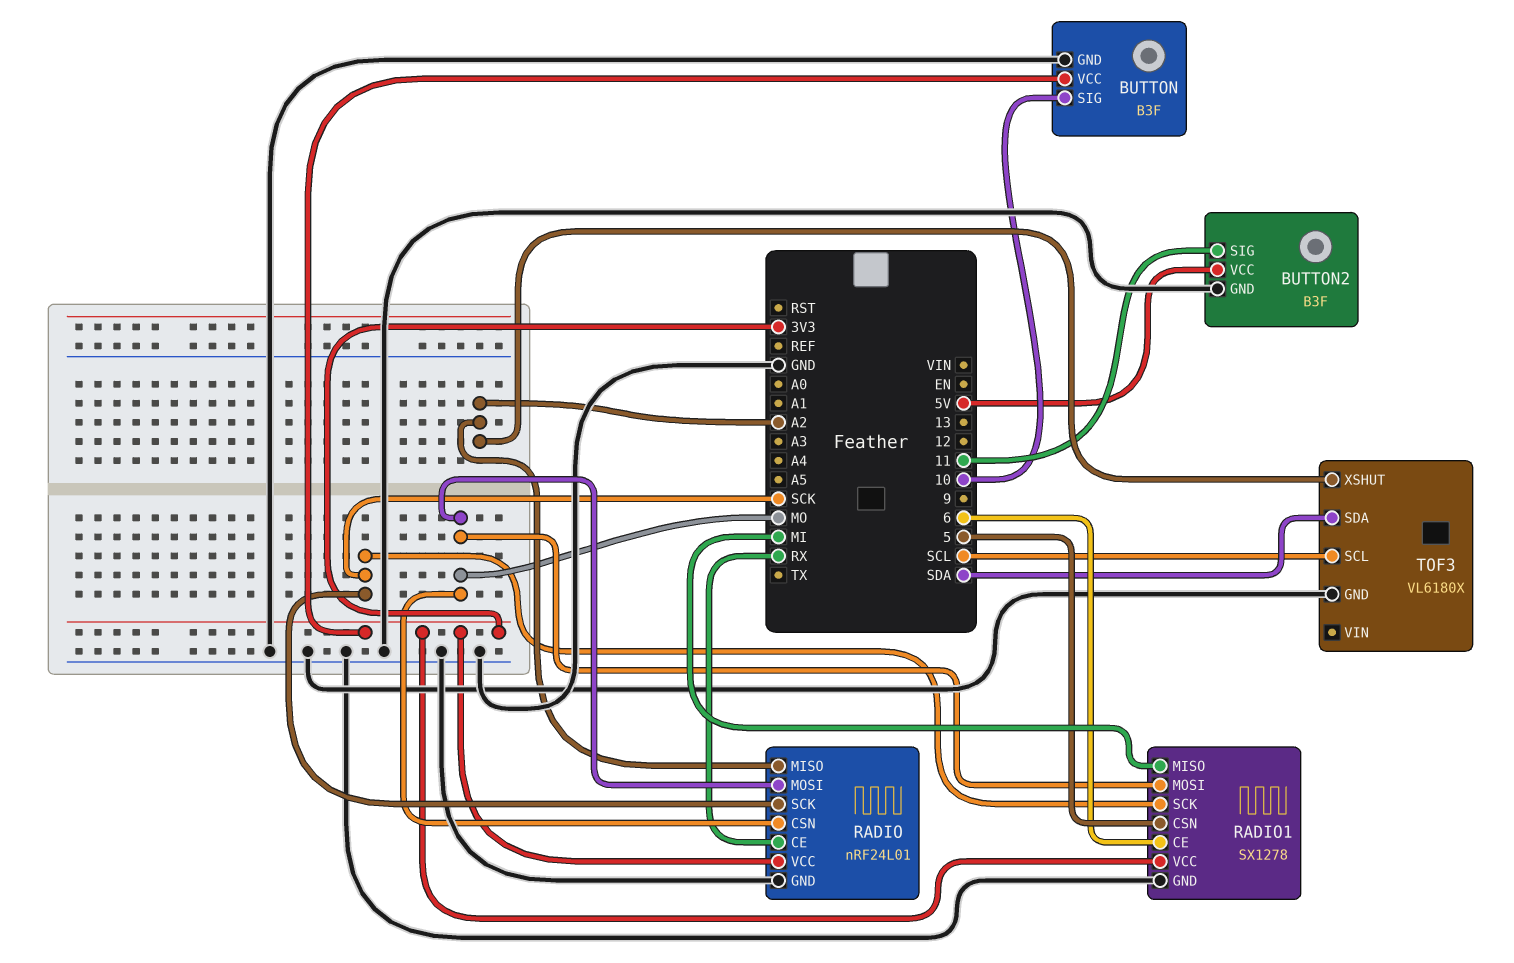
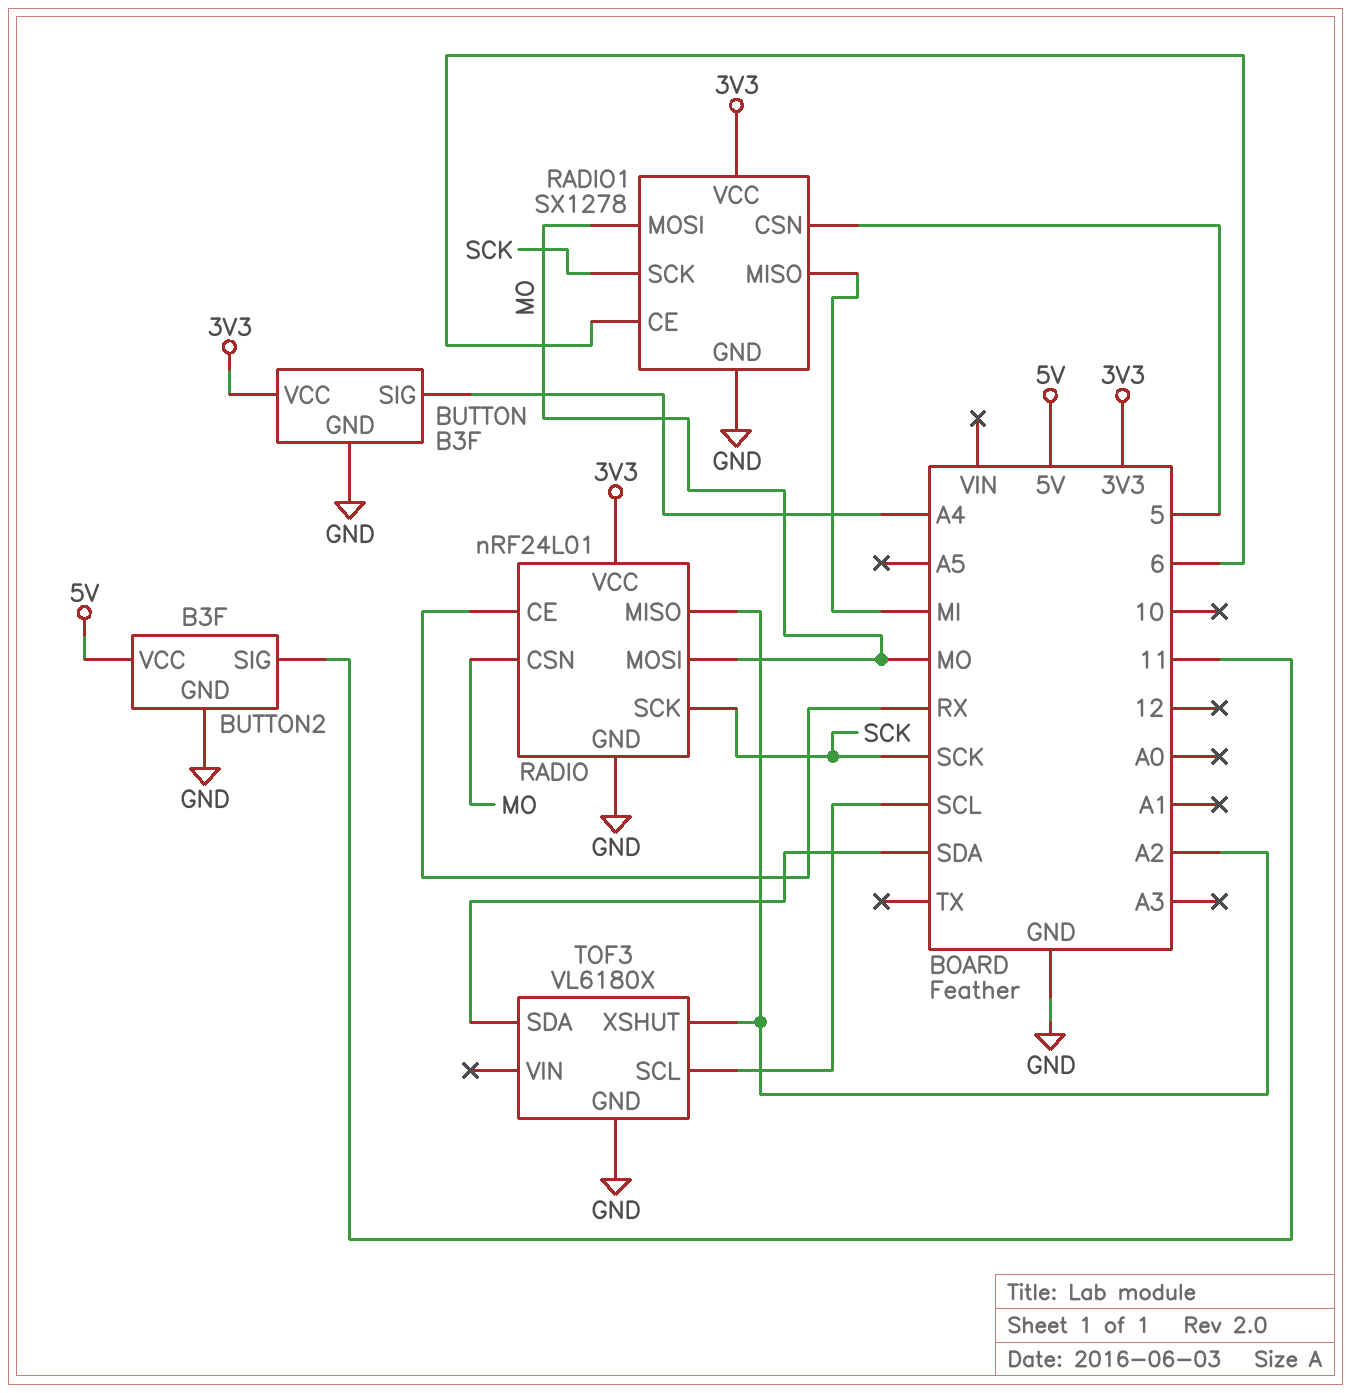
BUTTON pin SIG: 10 -> A4

